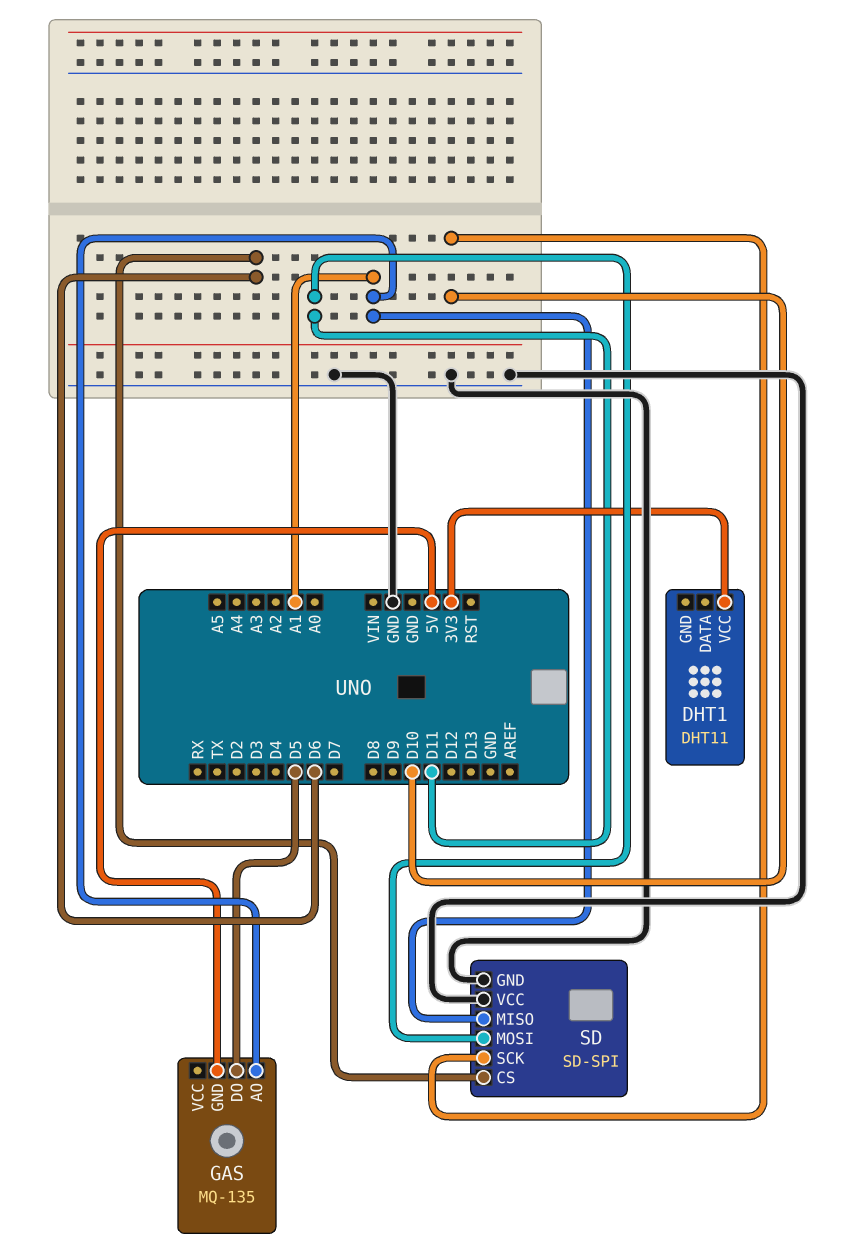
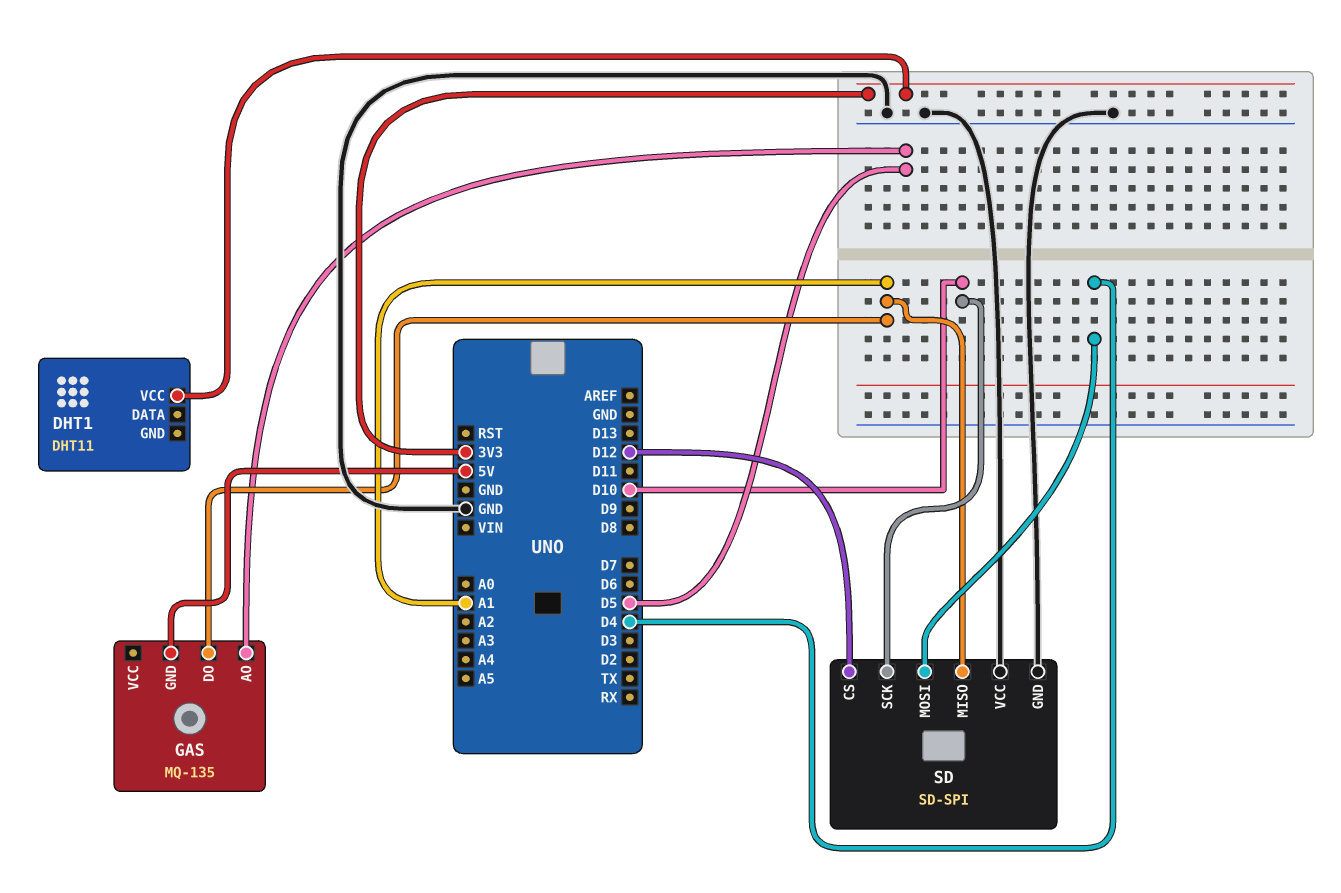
GAS pin AO: A1 -> D5
GAS pin DO: D5 -> A1
SD pin CS: D6 -> D12
SD pin MOSI: D11 -> D4

